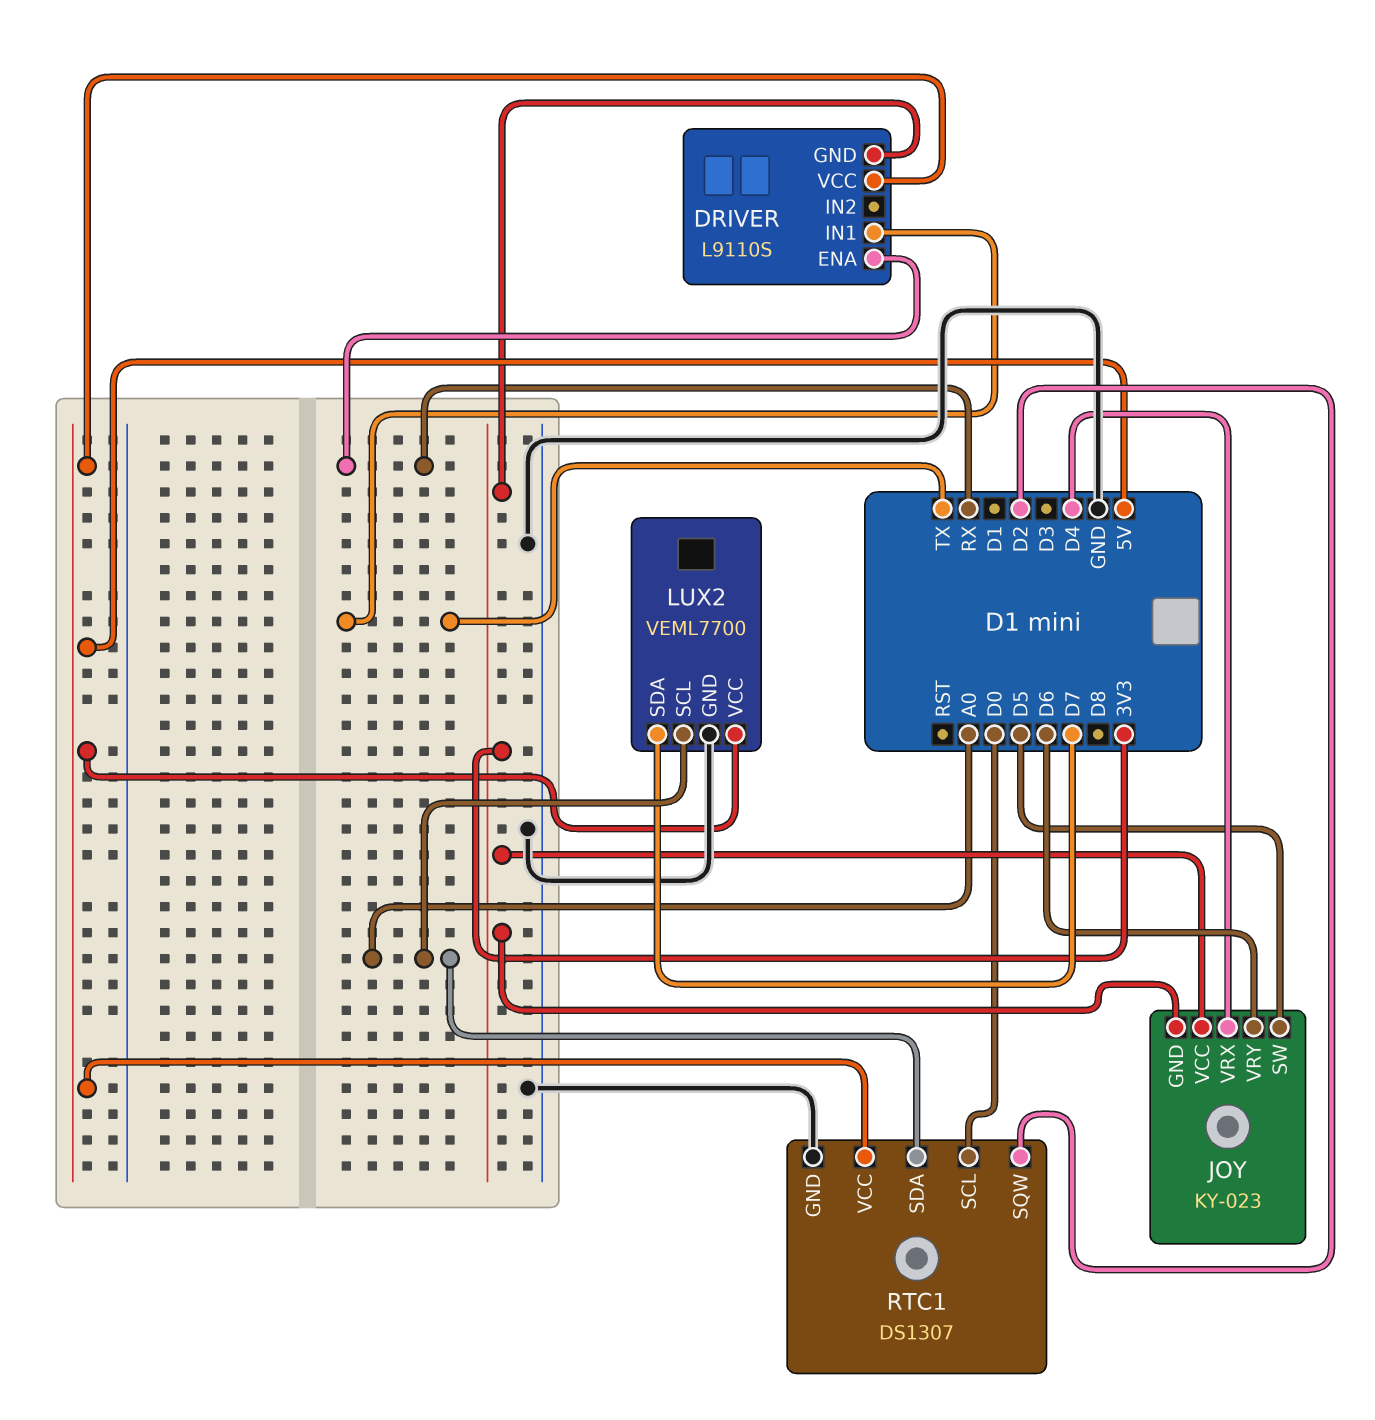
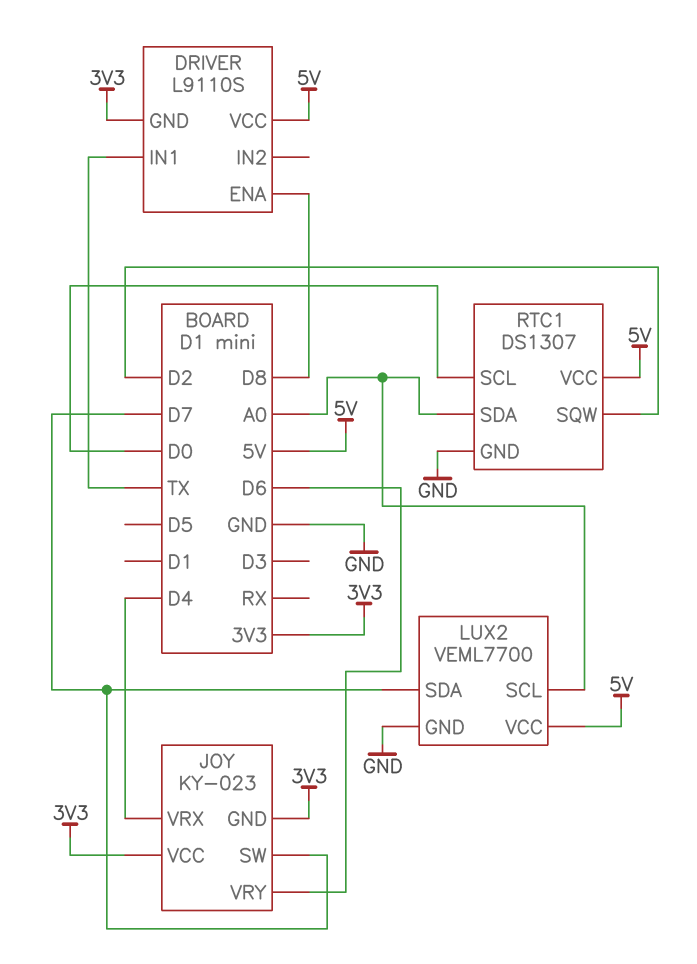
DRIVER pin ENA: RX -> D8
JOY pin SW: D5 -> D7

